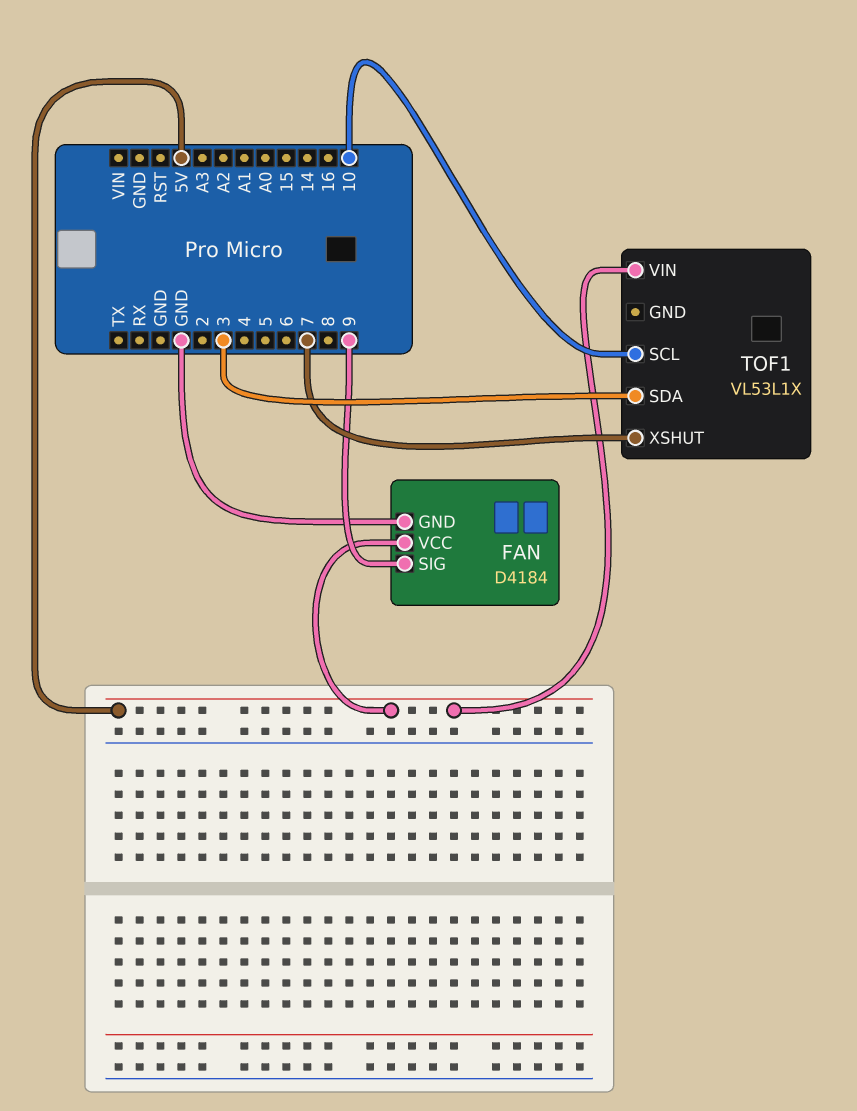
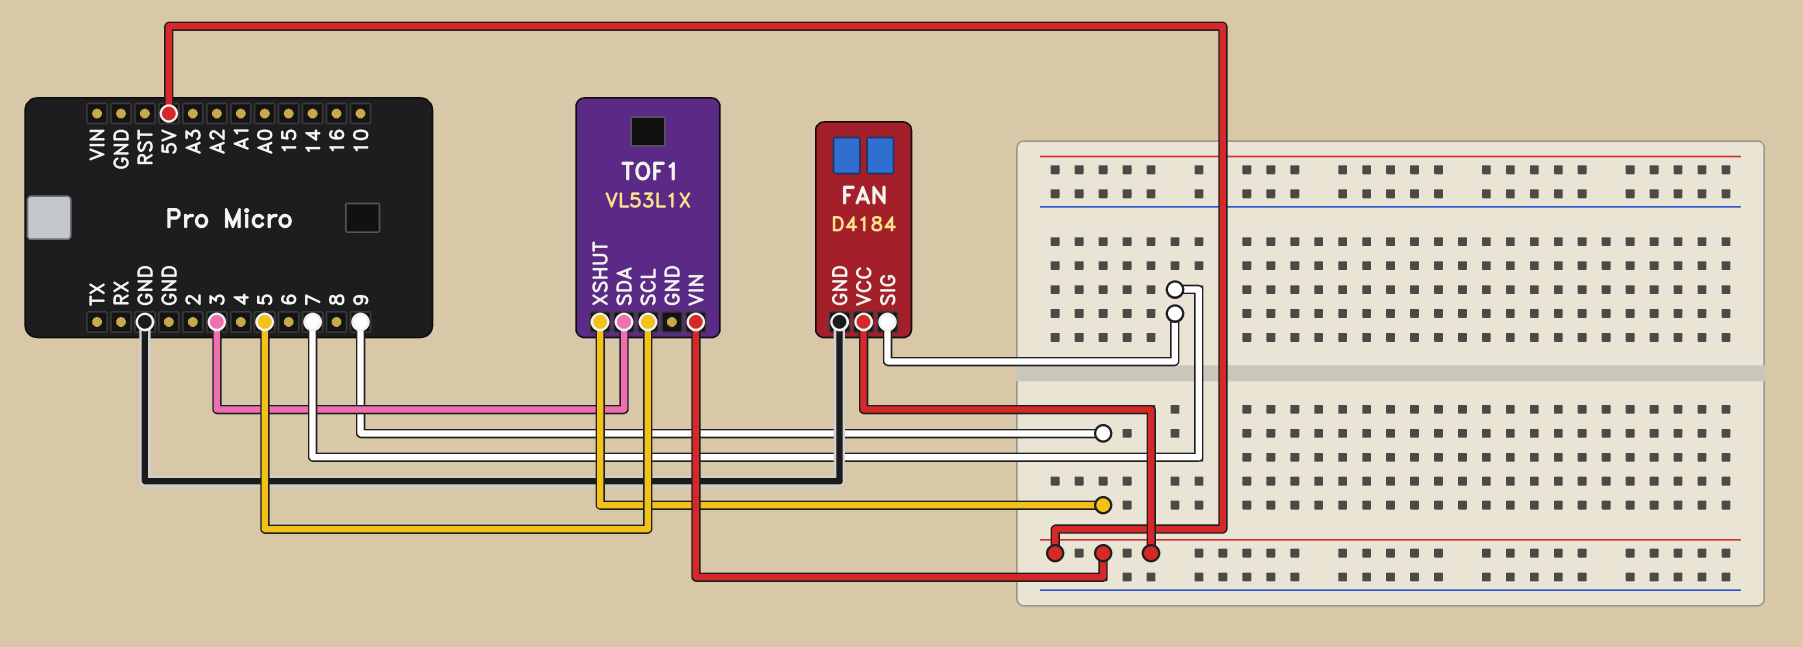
FAN pin SIG: 9 -> 7
TOF1 pin SCL: 10 -> 5
TOF1 pin XSHUT: 7 -> 9

